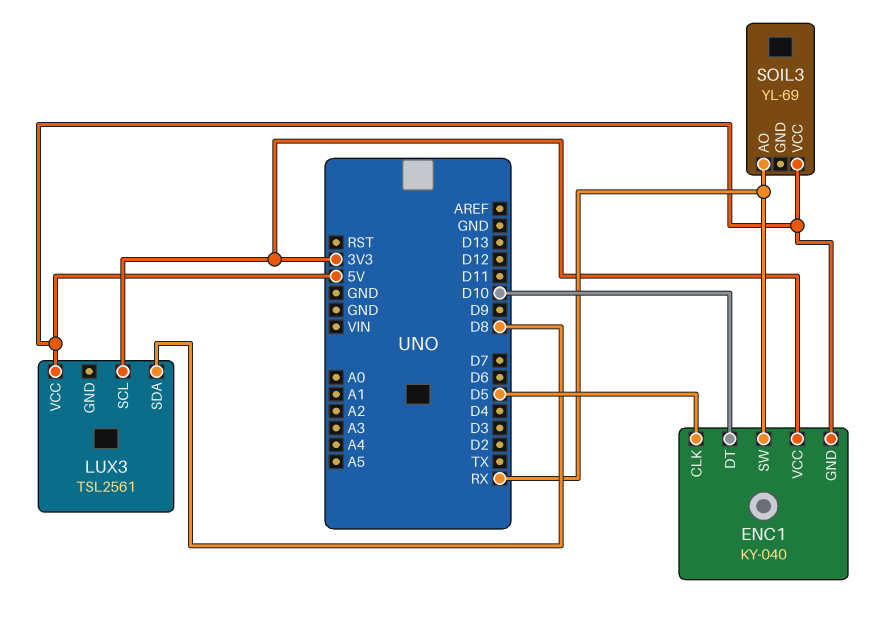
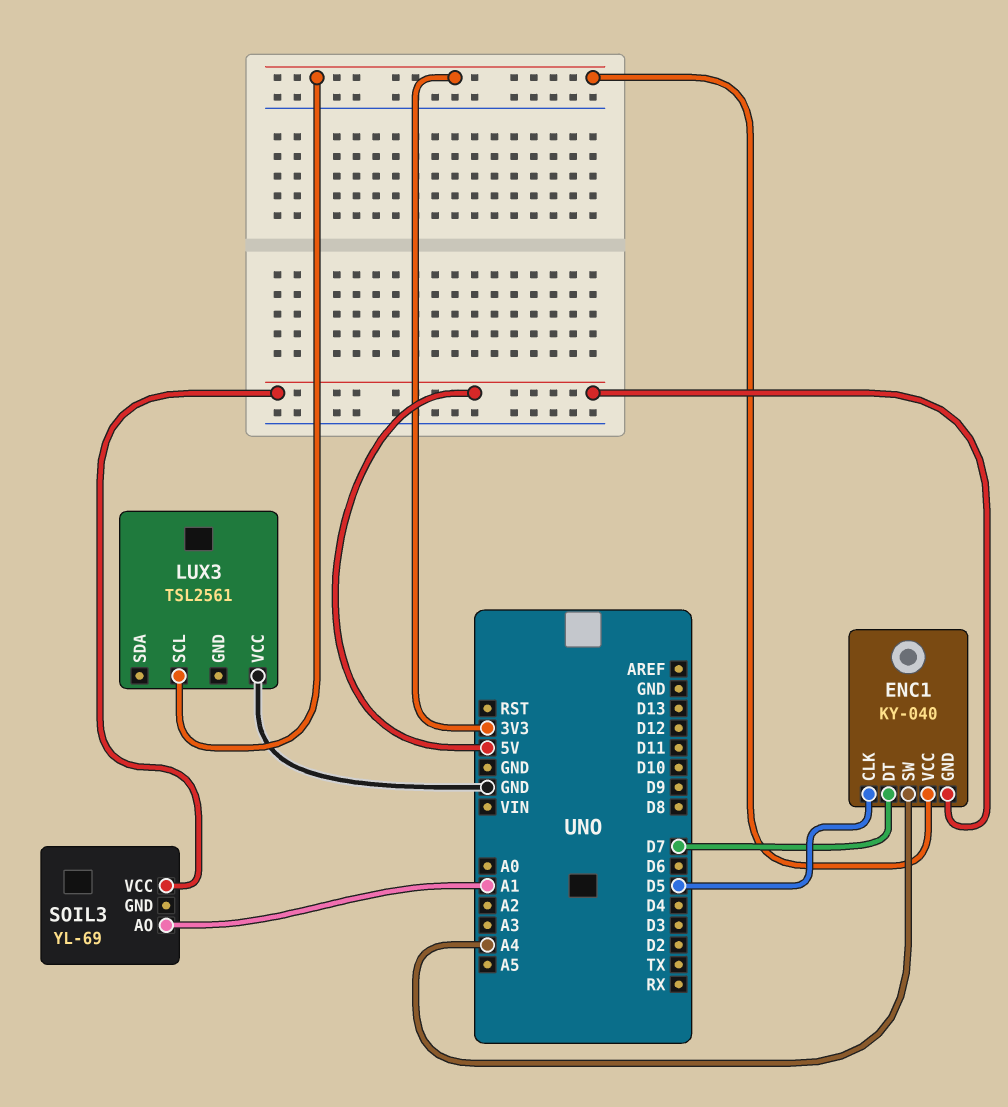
ENC1 pin DT: D10 -> D7
ENC1 pin SW: RX -> A4
LUX3 pin SDA: D8 -> none
LUX3 pin VCC: 5V -> GND
SOIL3 pin AO: RX -> A1

